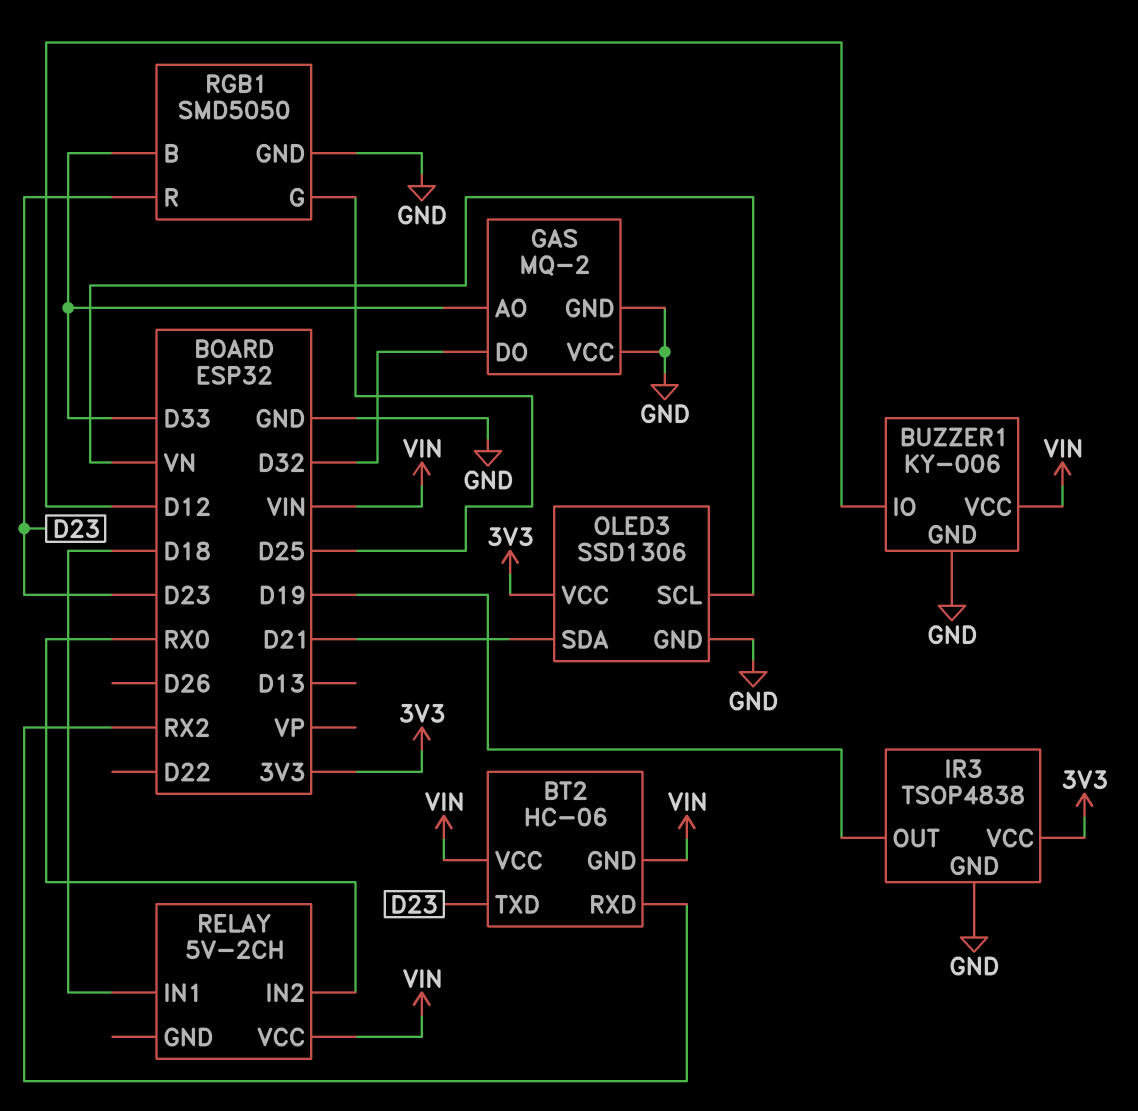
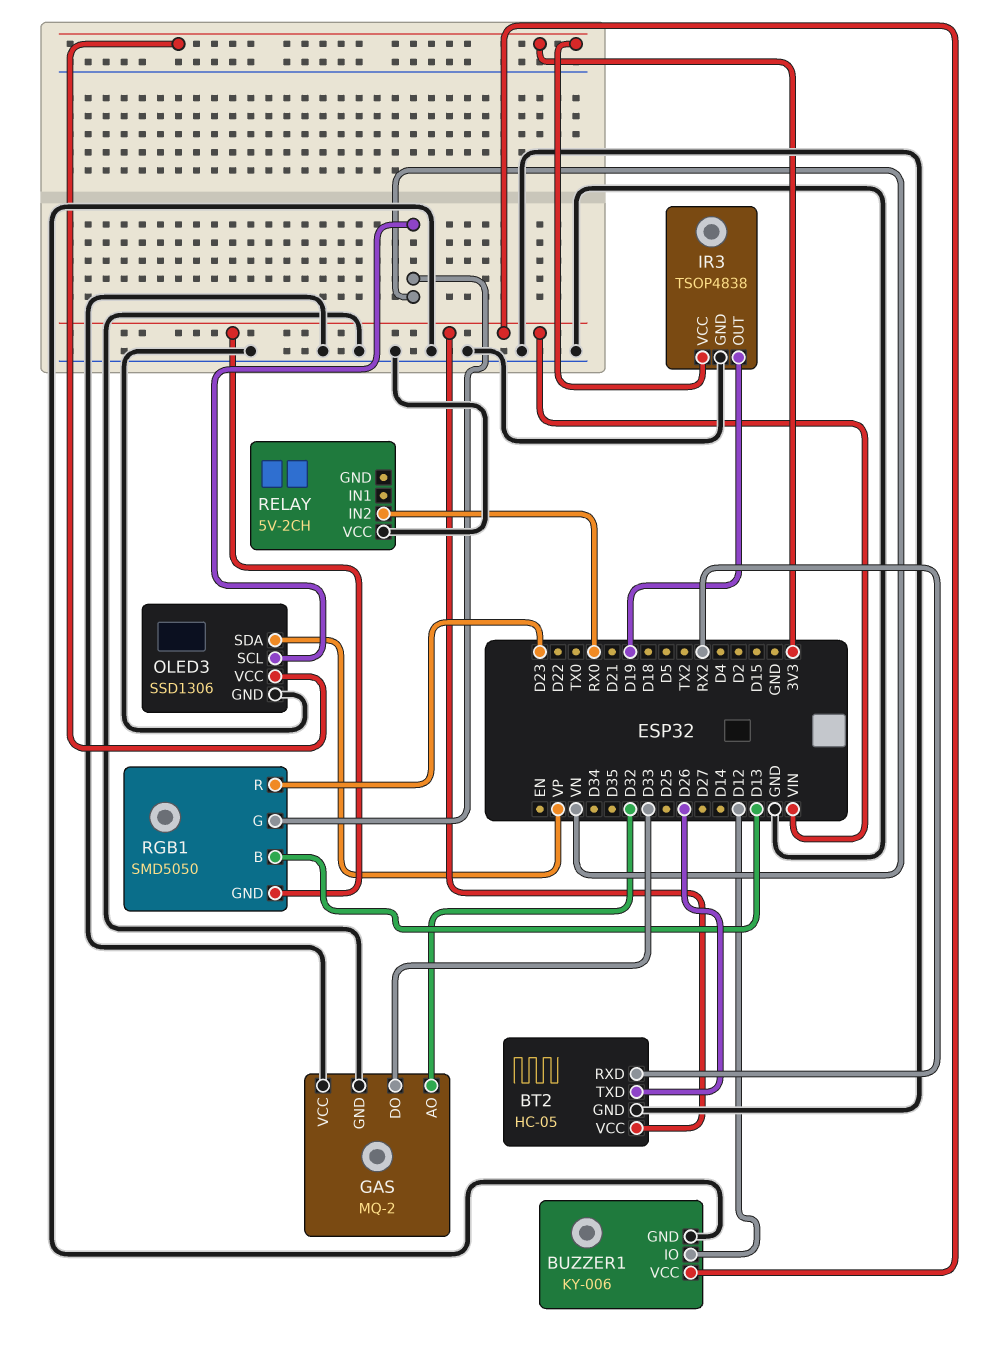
BT2: HC-06 -> HC-05
BT2 pin GND: VIN -> GND
BT2 pin TXD: D23 -> D26
GAS pin AO: D33 -> D32
GAS pin DO: D32 -> D33
OLED3 pin SDA: D21 -> VP
RELAY pin IN1: D18 -> none
RELAY pin VCC: VIN -> GND
RGB1 pin B: D33 -> D13
RGB1 pin G: D25 -> VN
RGB1 pin GND: GND -> VIN

